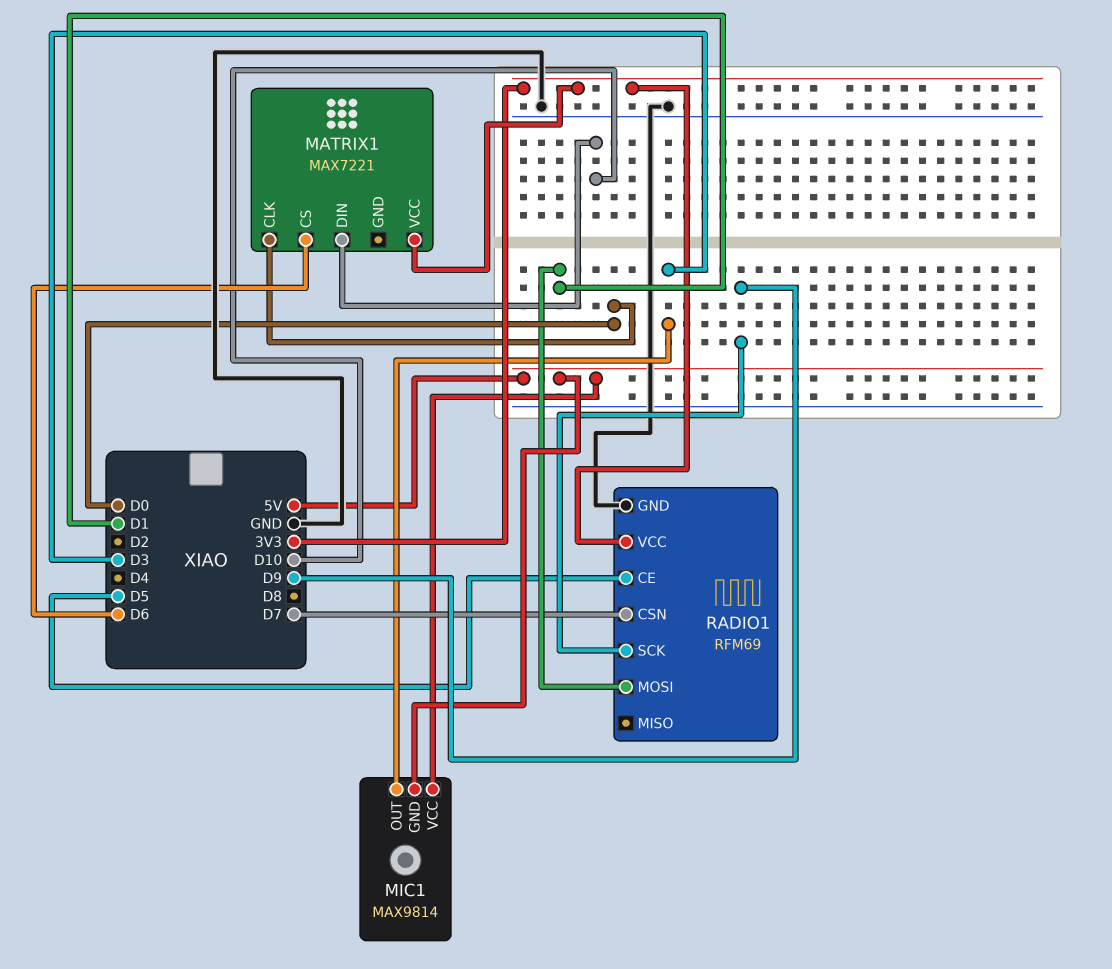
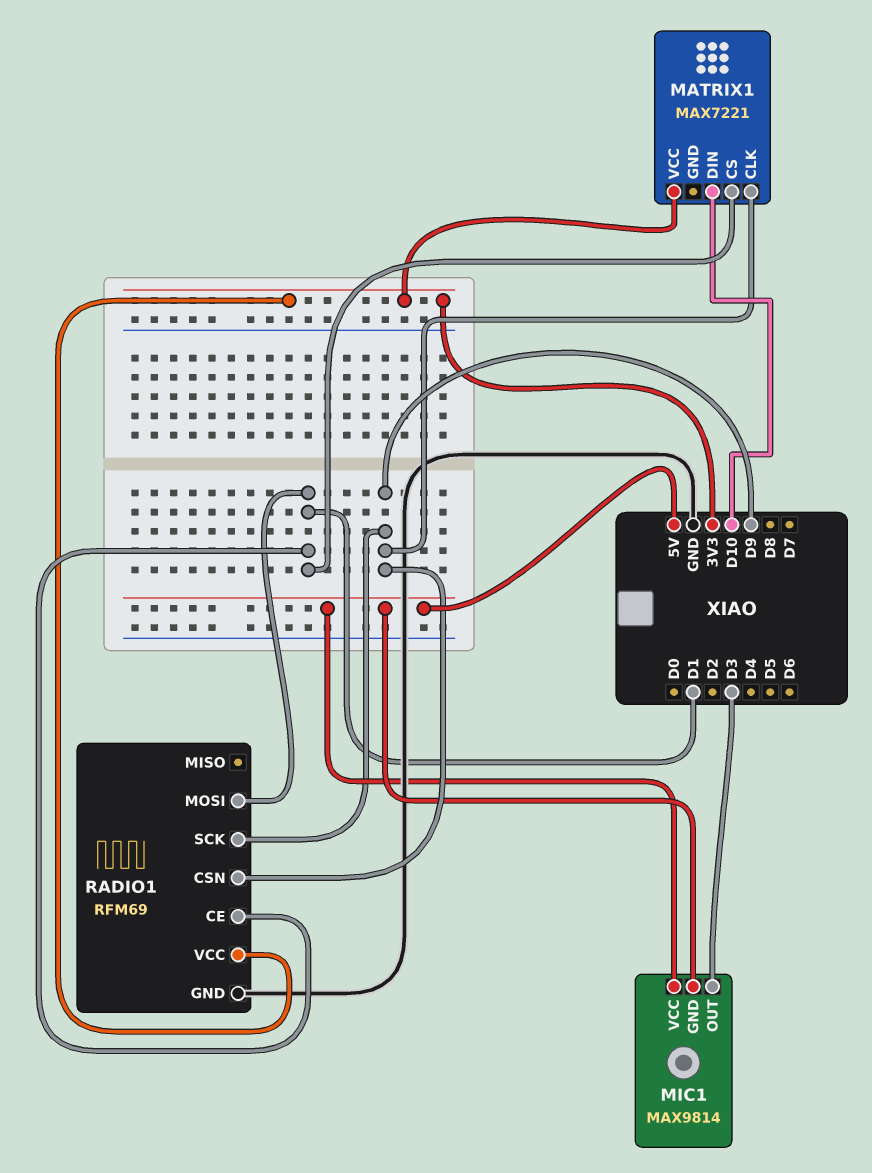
MATRIX1 pin CLK: D0 -> D9
MATRIX1 pin CS: D6 -> D1
RADIO1 pin CE: D5 -> D1
RADIO1 pin CSN: D7 -> D9

